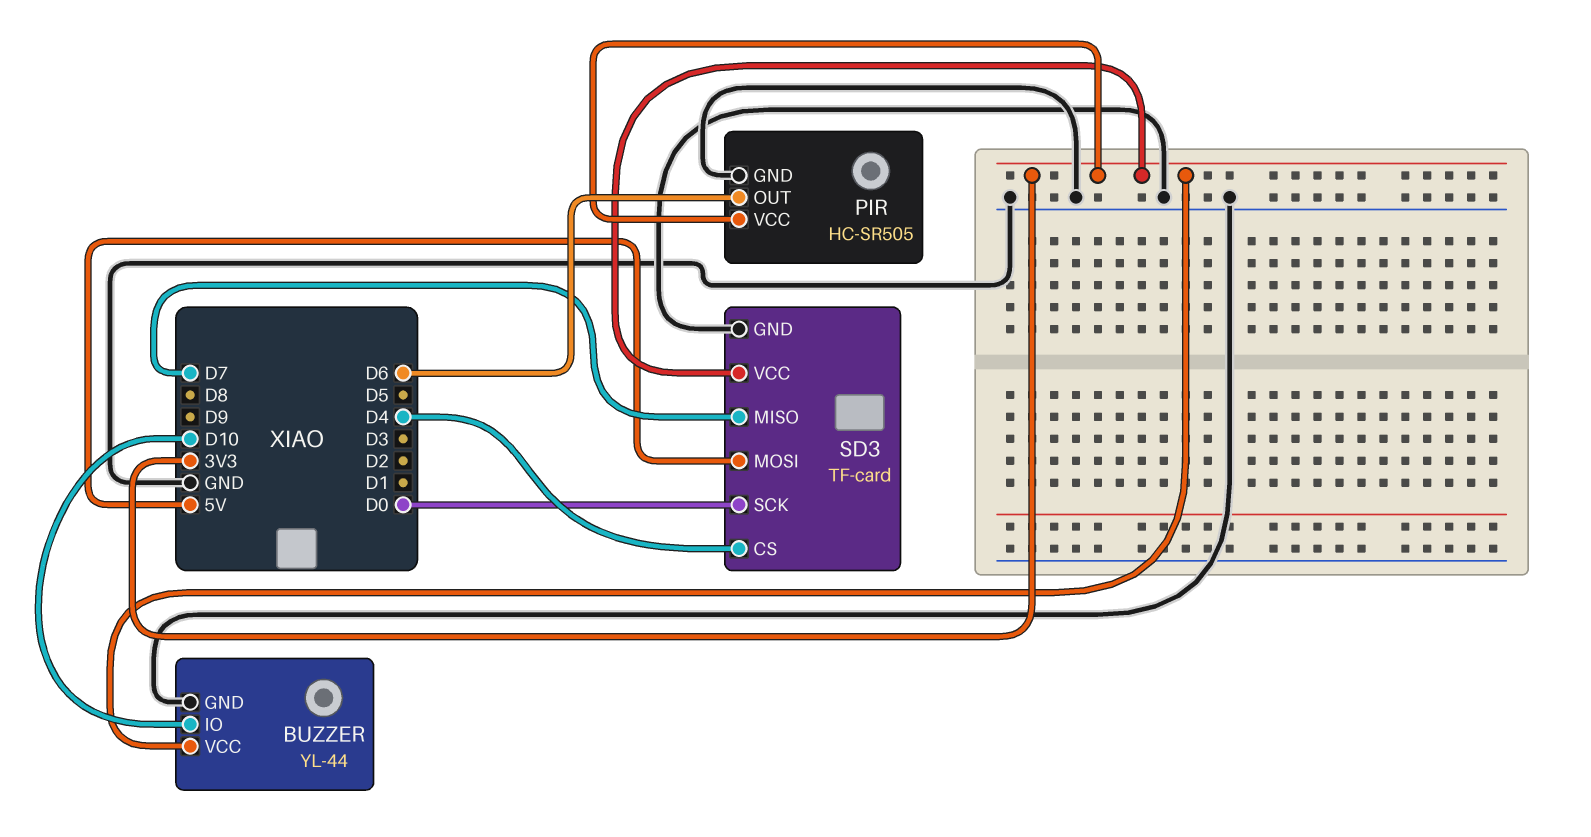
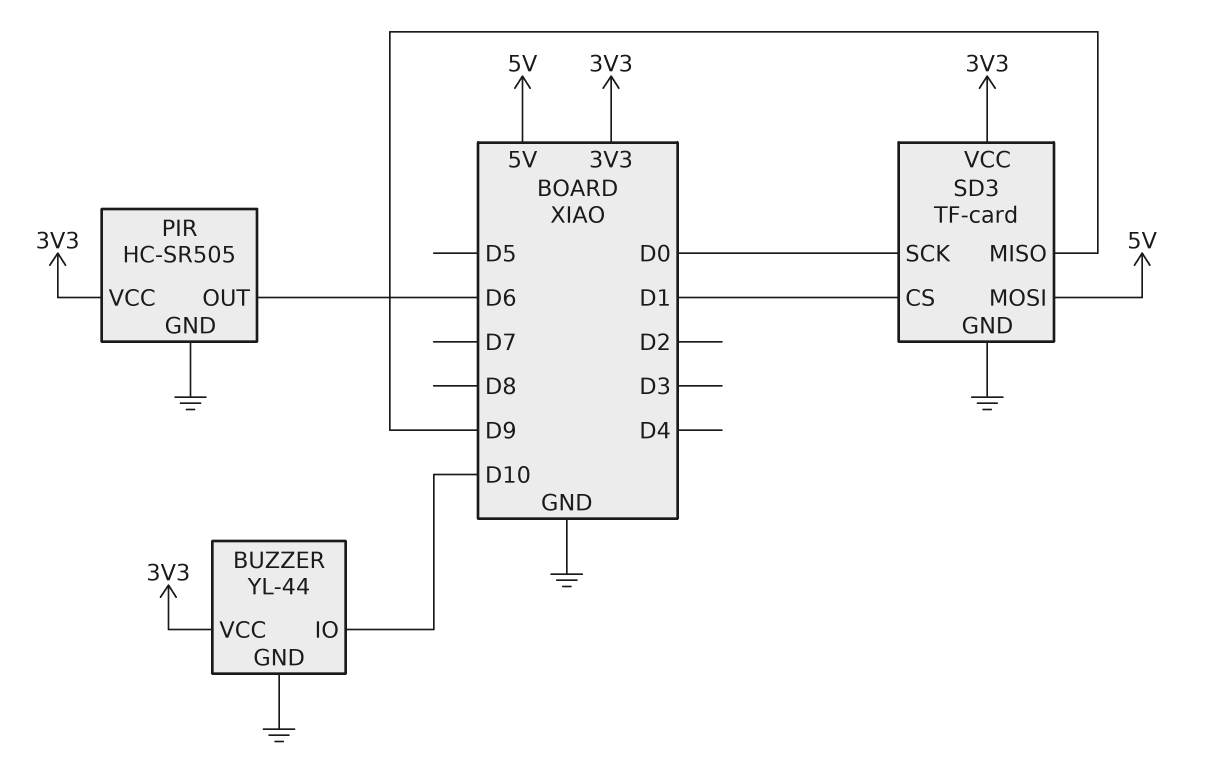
SD3 pin CS: D4 -> D1
SD3 pin MISO: D7 -> D9

